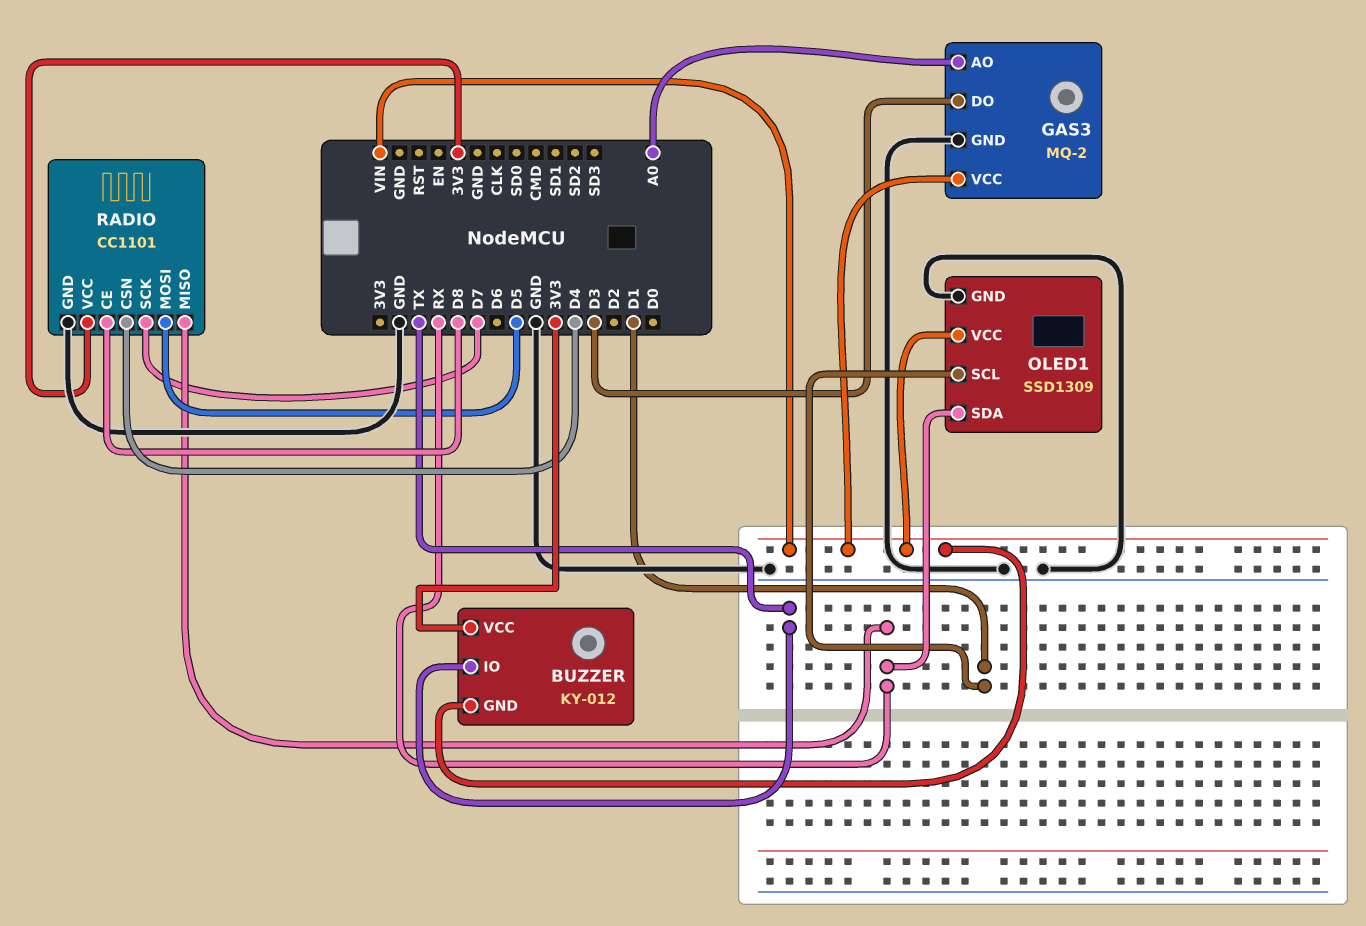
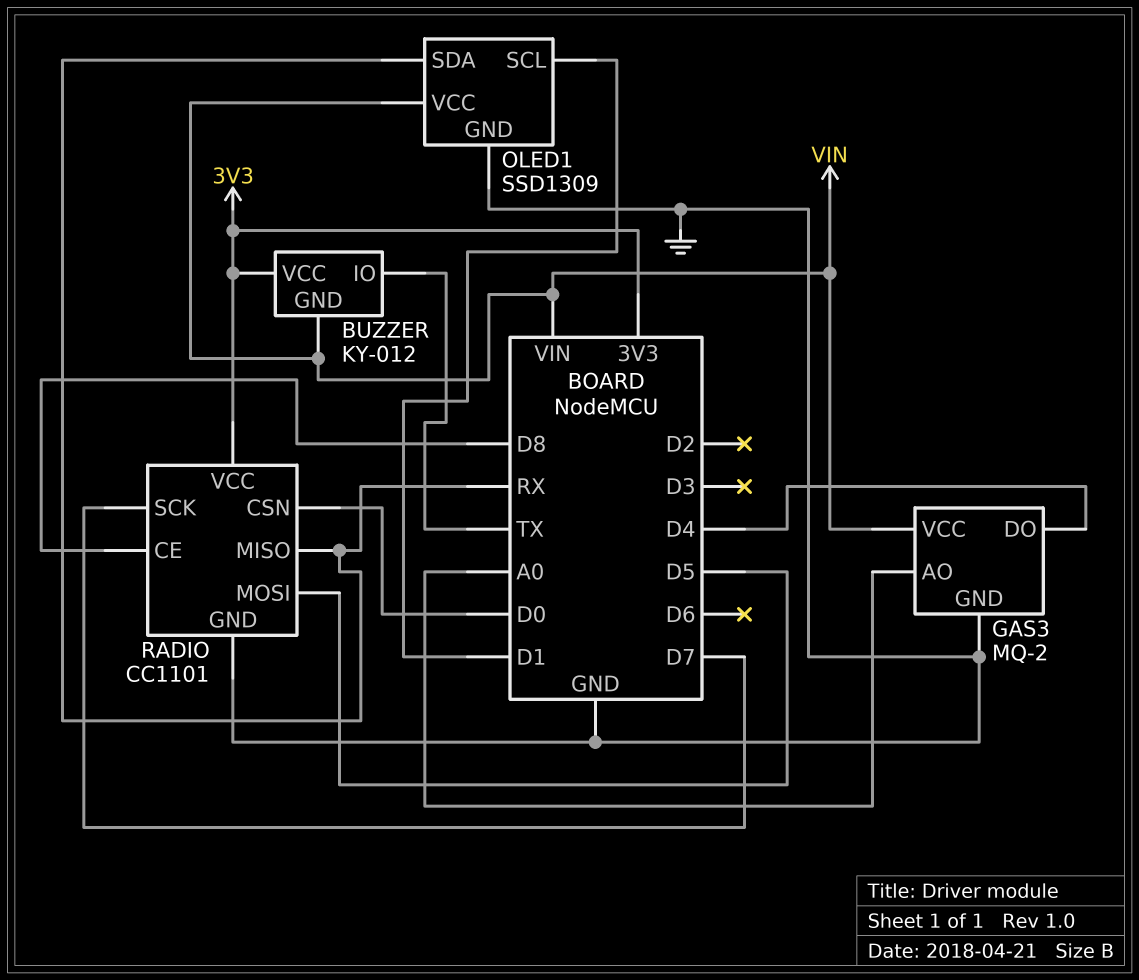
GAS3 pin DO: D3 -> D4
RADIO pin CSN: D4 -> D0

